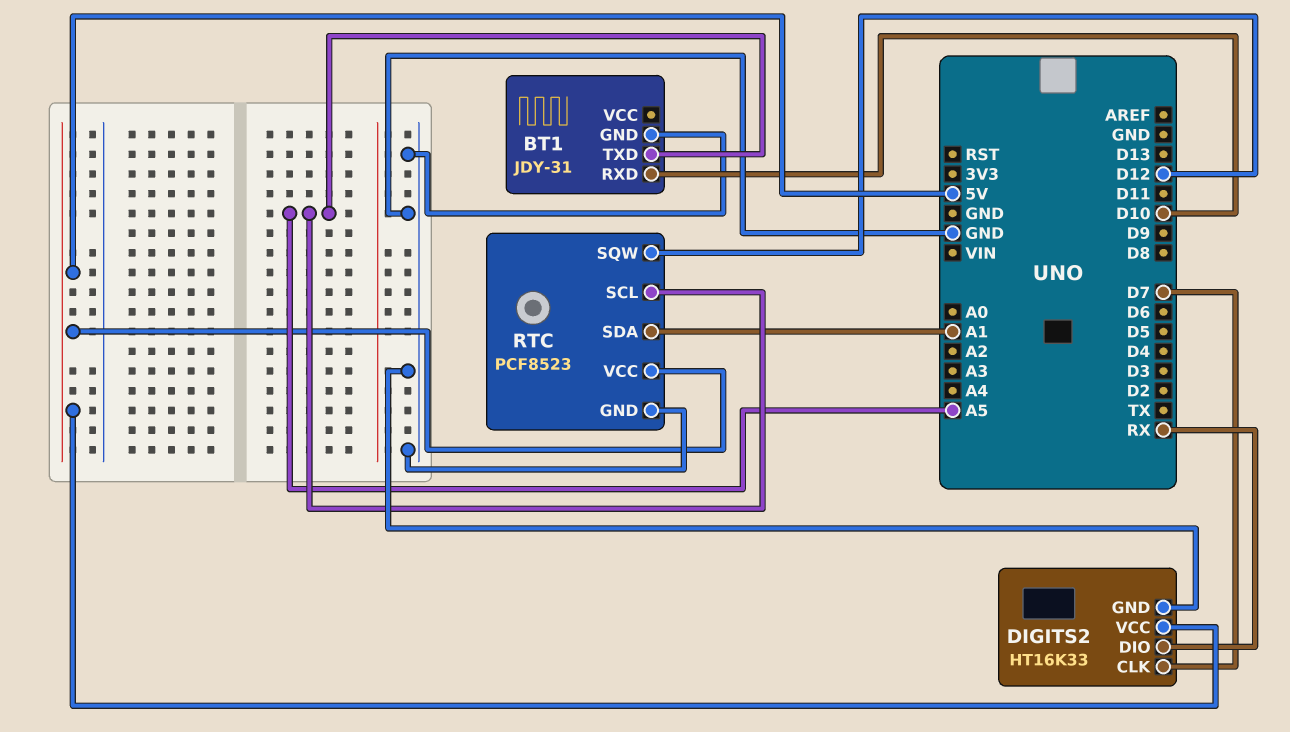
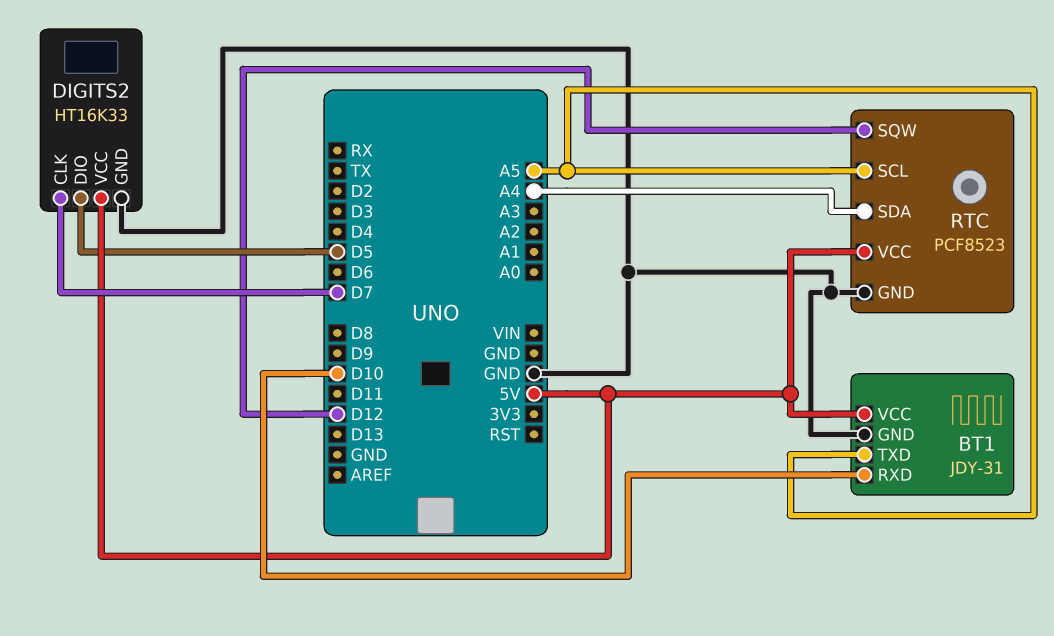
BT1 pin VCC: none -> 5V
DIGITS2 pin DIO: RX -> D5
RTC pin SDA: A1 -> A4

